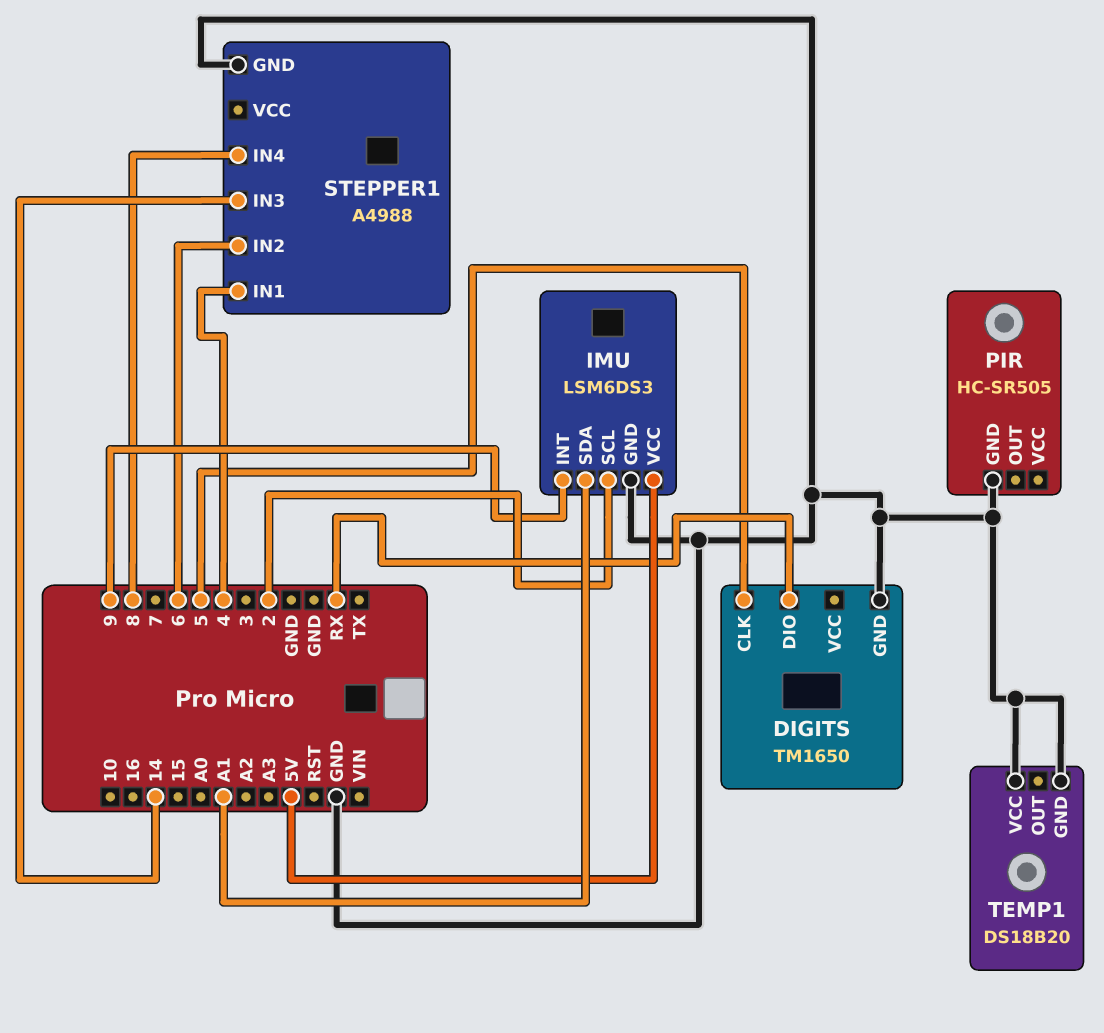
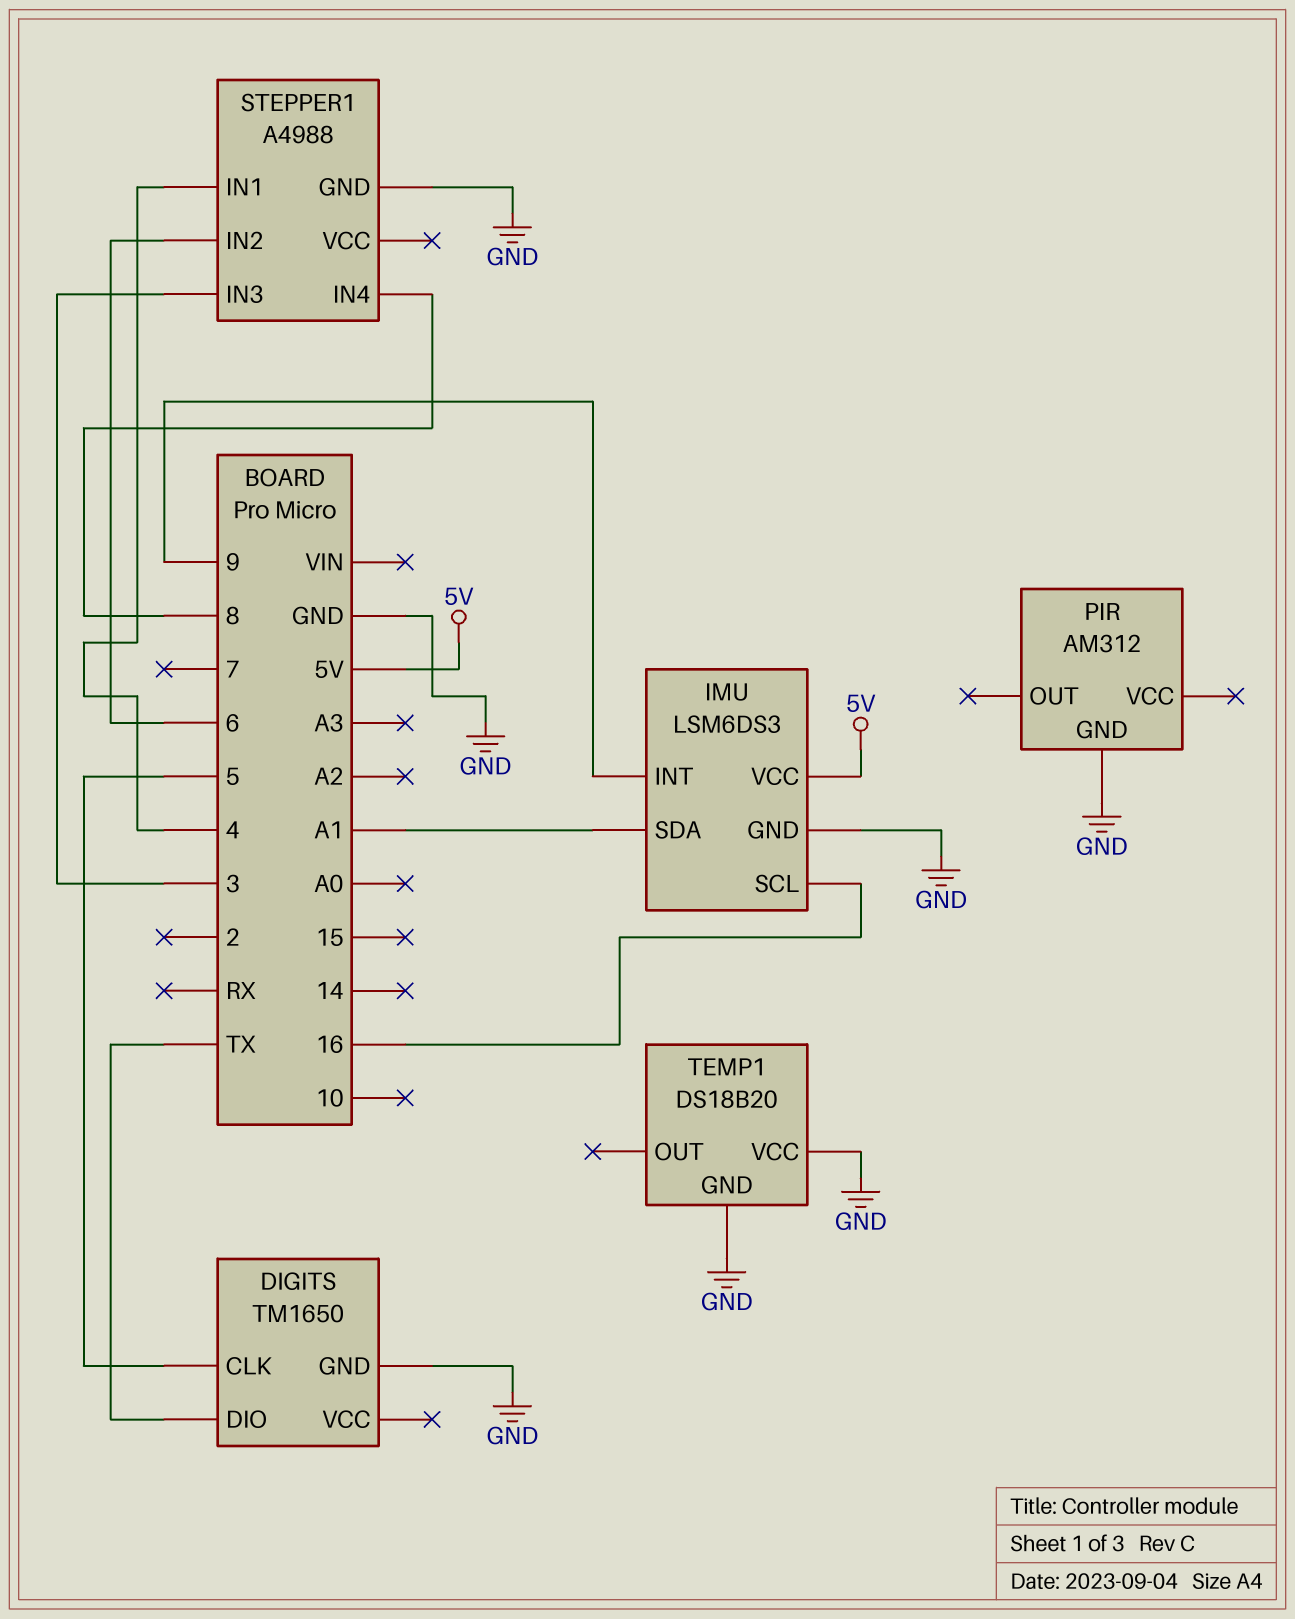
DIGITS pin DIO: RX -> TX
IMU pin SCL: 2 -> 16
PIR: HC-SR505 -> AM312
STEPPER1 pin IN3: 14 -> 3

